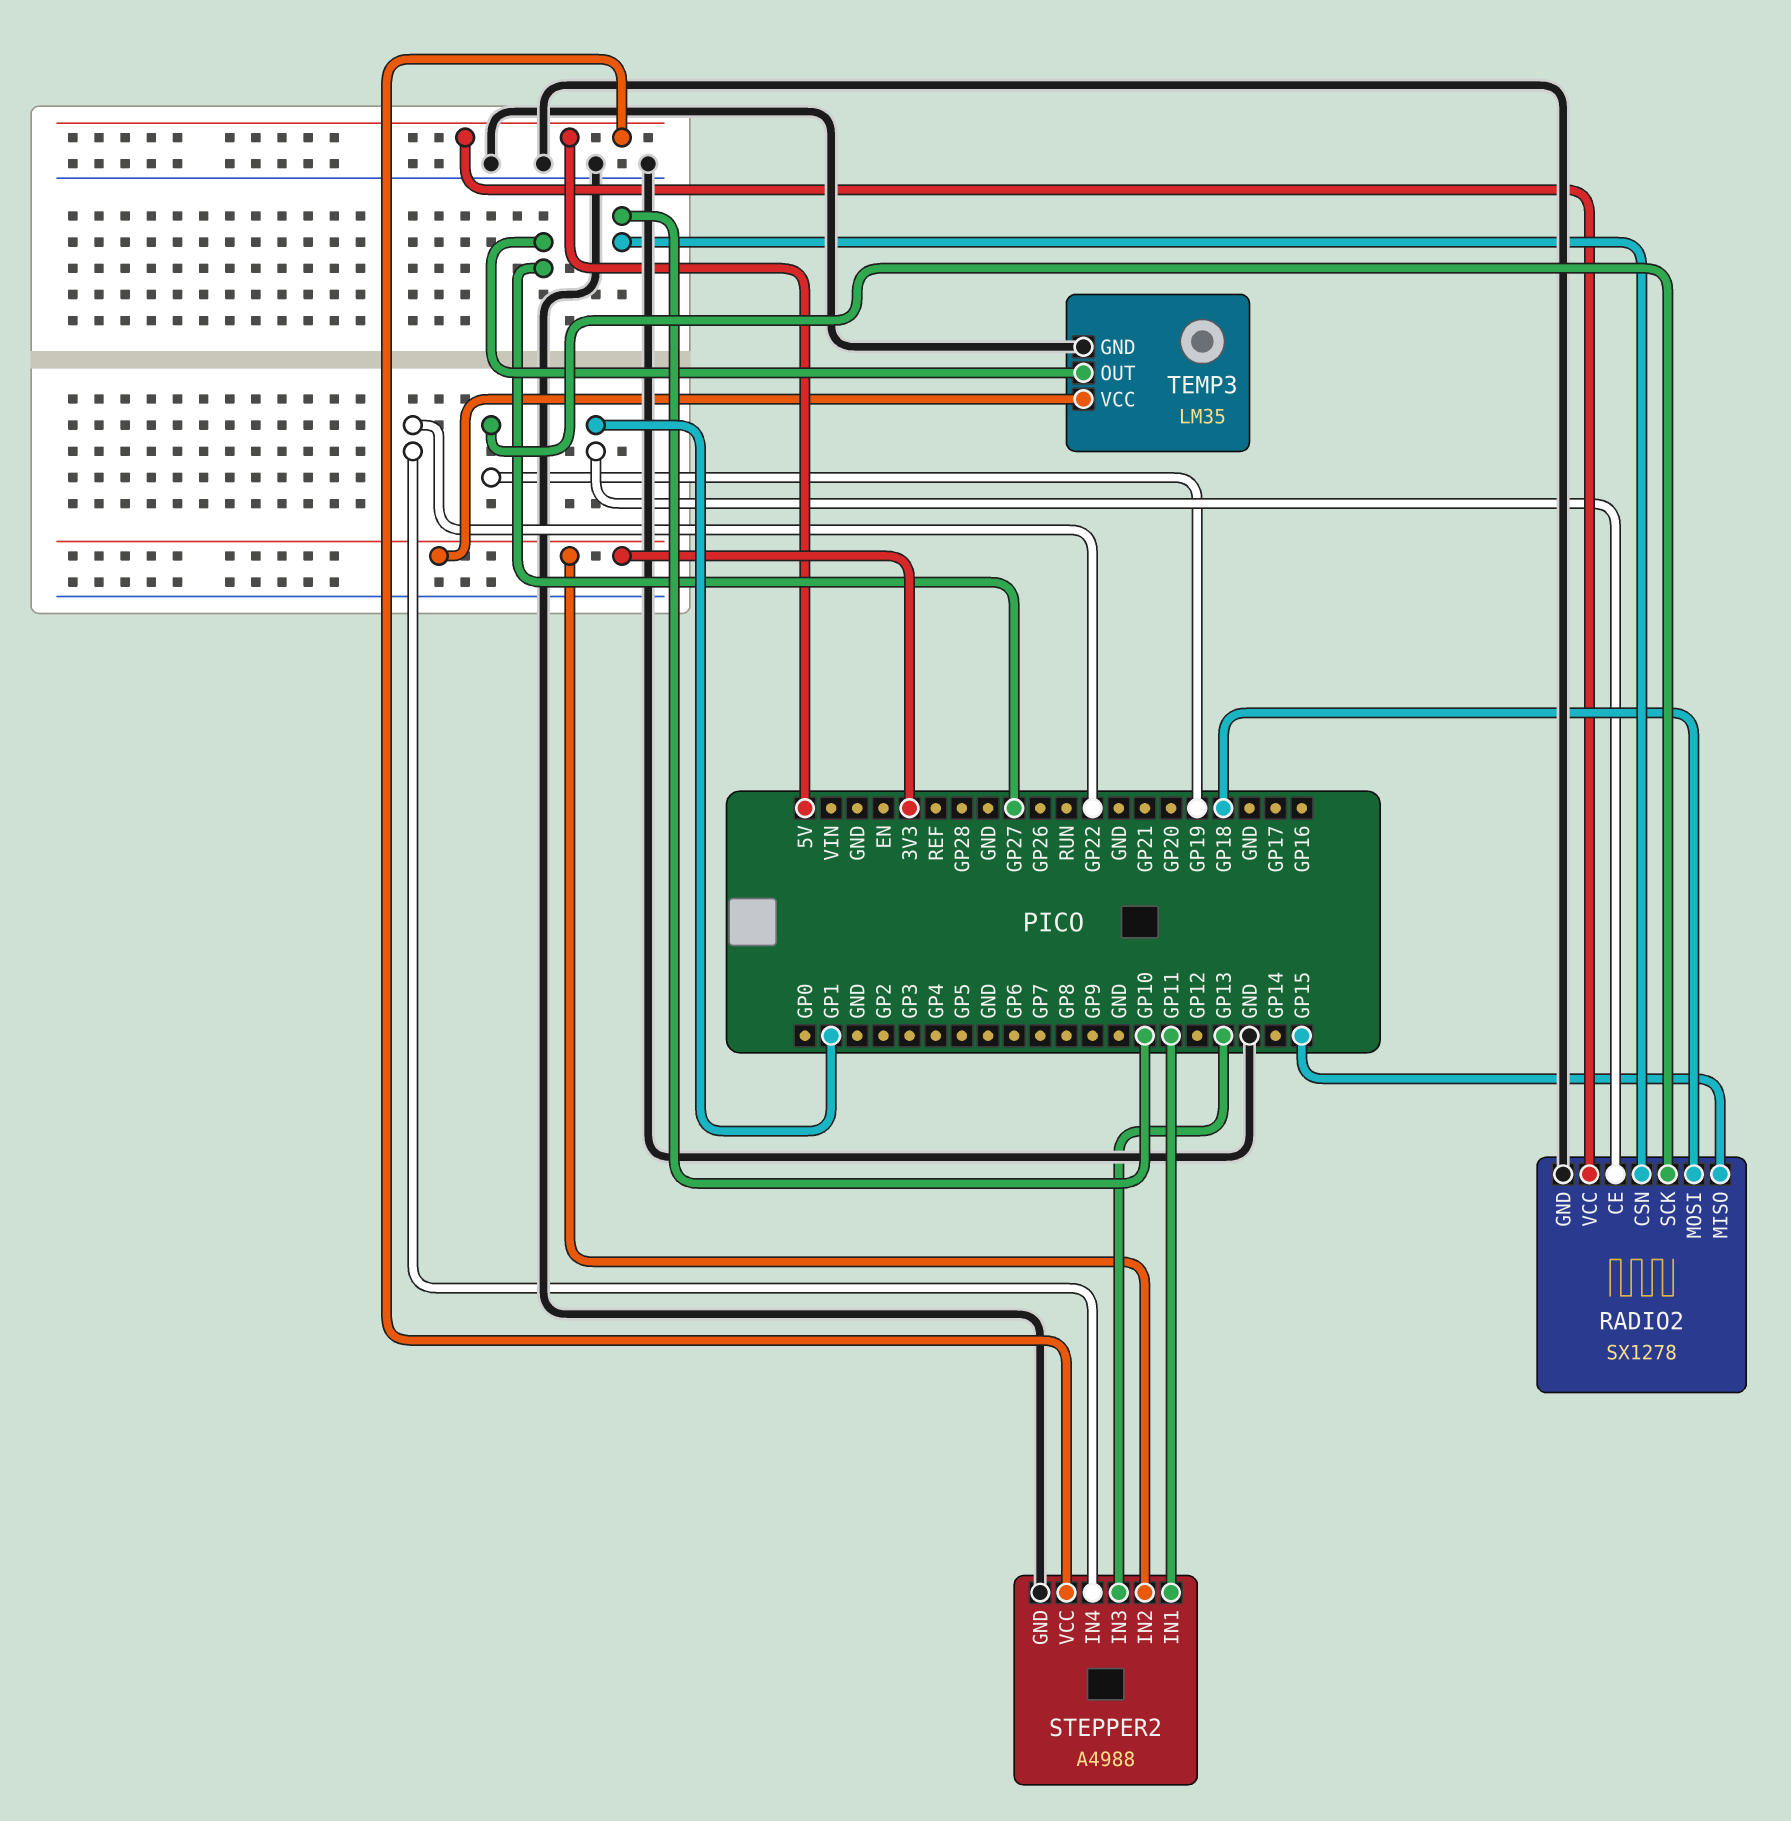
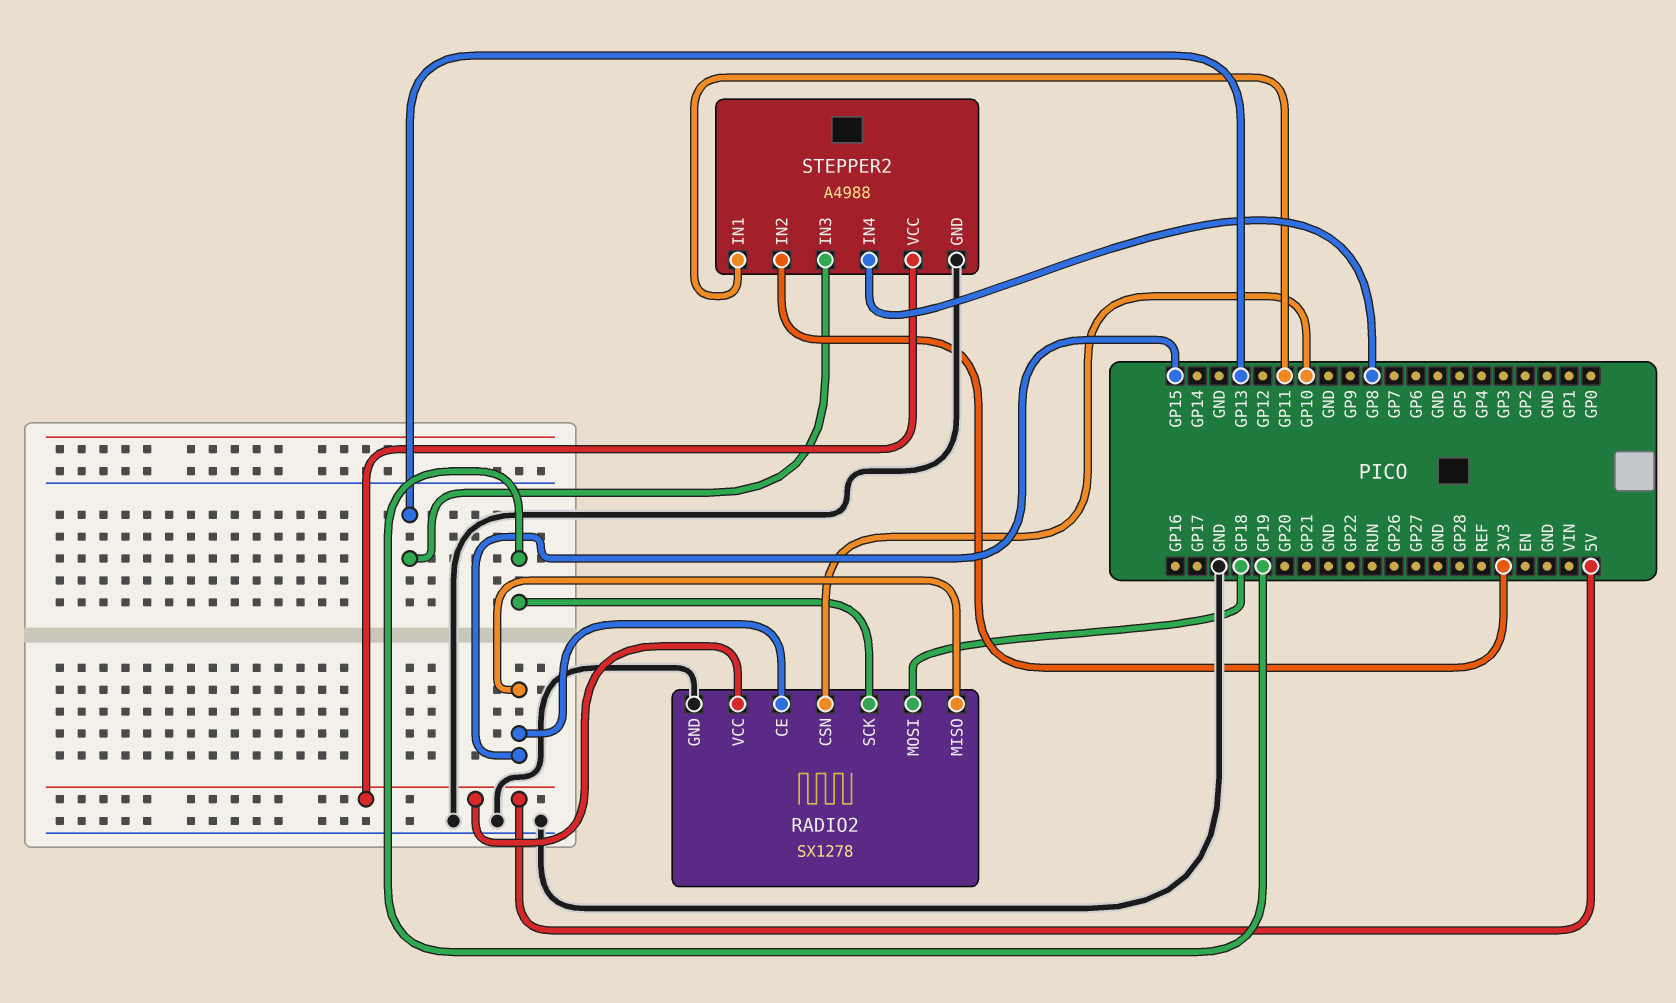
RADIO2 pin CE: GP1 -> GP15
STEPPER2 pin IN4: GP22 -> GP8
TEMP3: LM35 -> none
TEMP3 pin GND: GND -> none
TEMP3 pin OUT: GP27 -> none
TEMP3 pin VCC: 3V3 -> none

